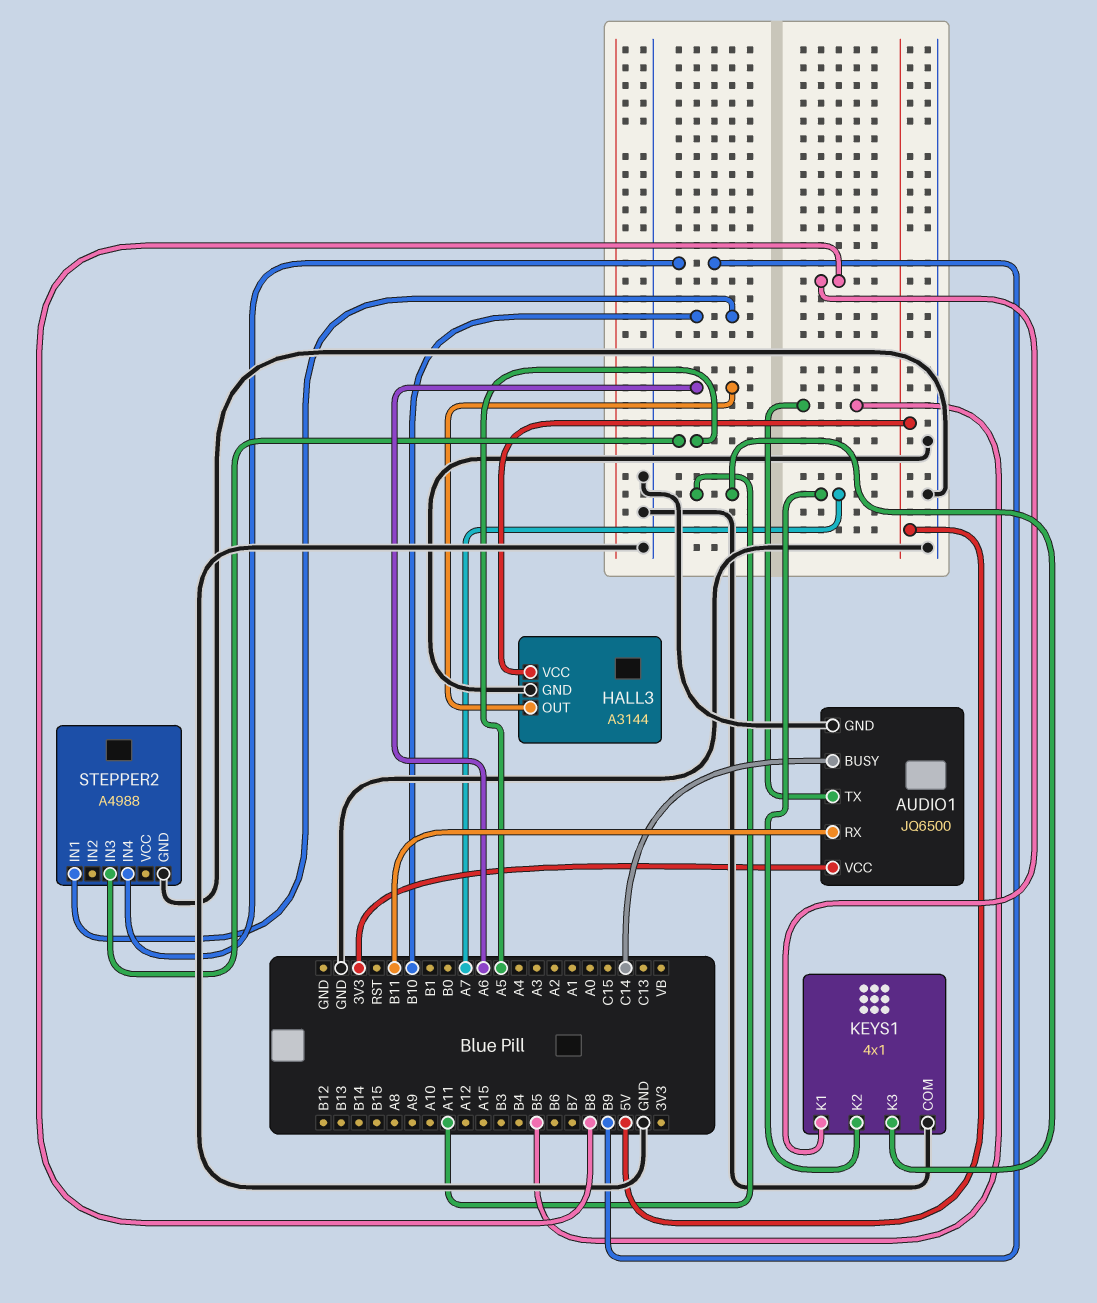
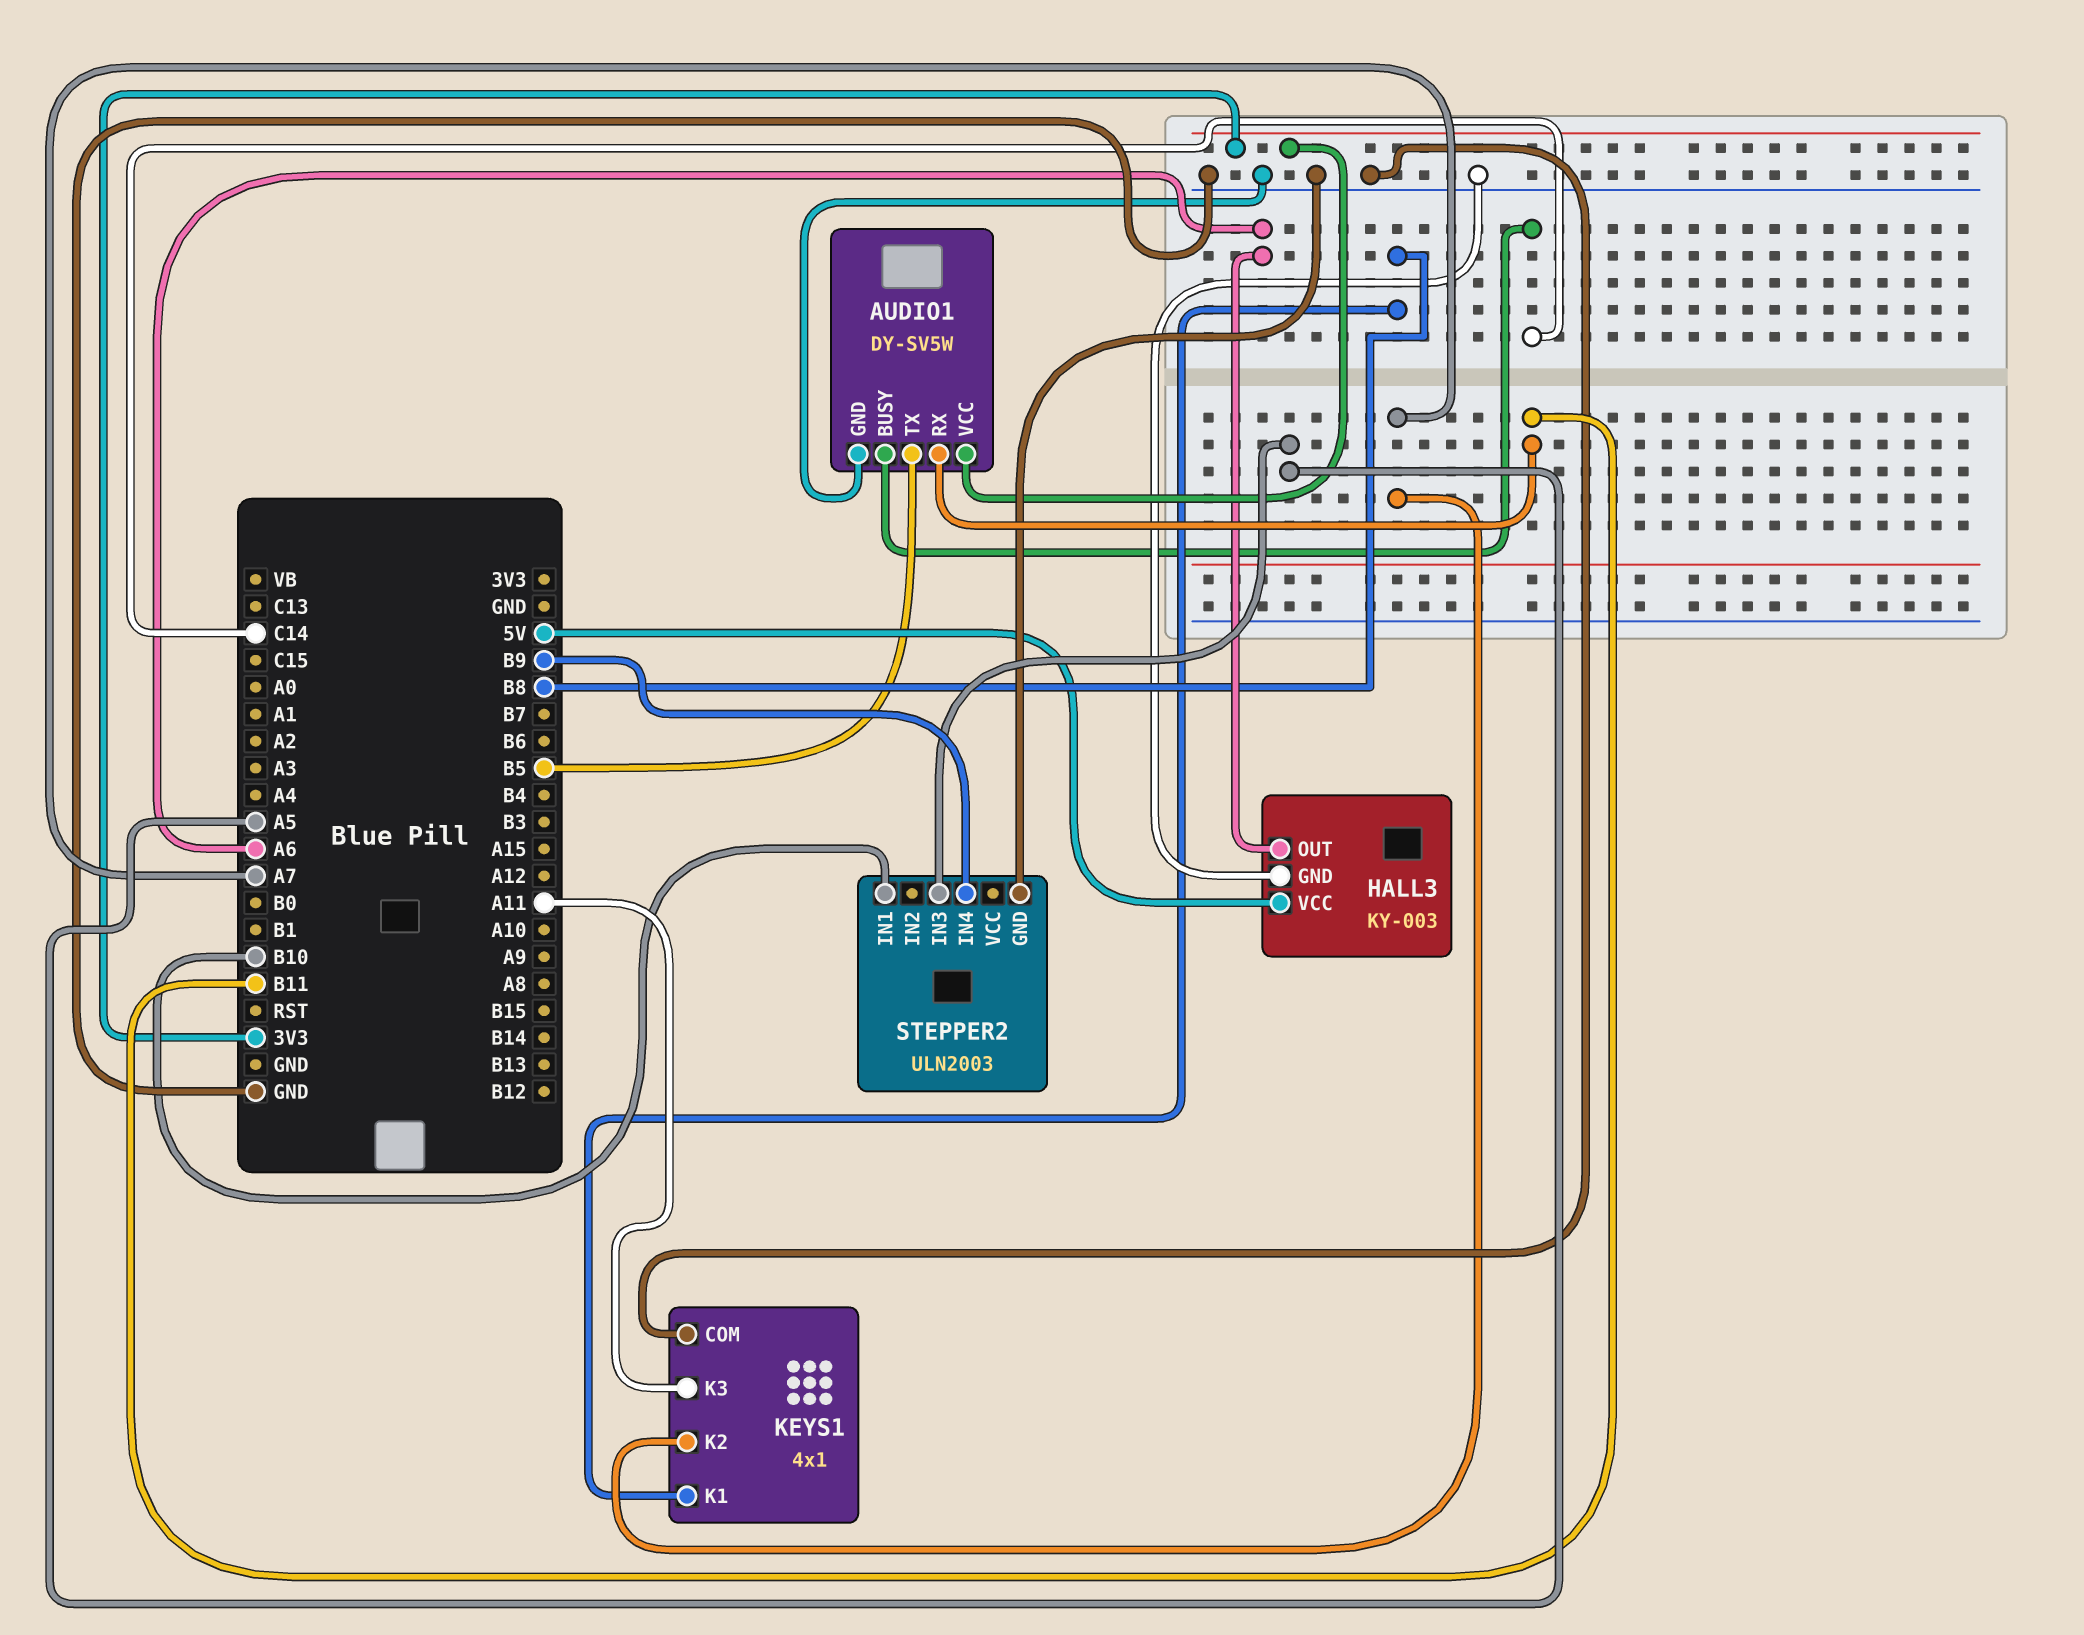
AUDIO1: JQ6500 -> DY-SV5W
HALL3: A3144 -> KY-003
STEPPER2: A4988 -> ULN2003

